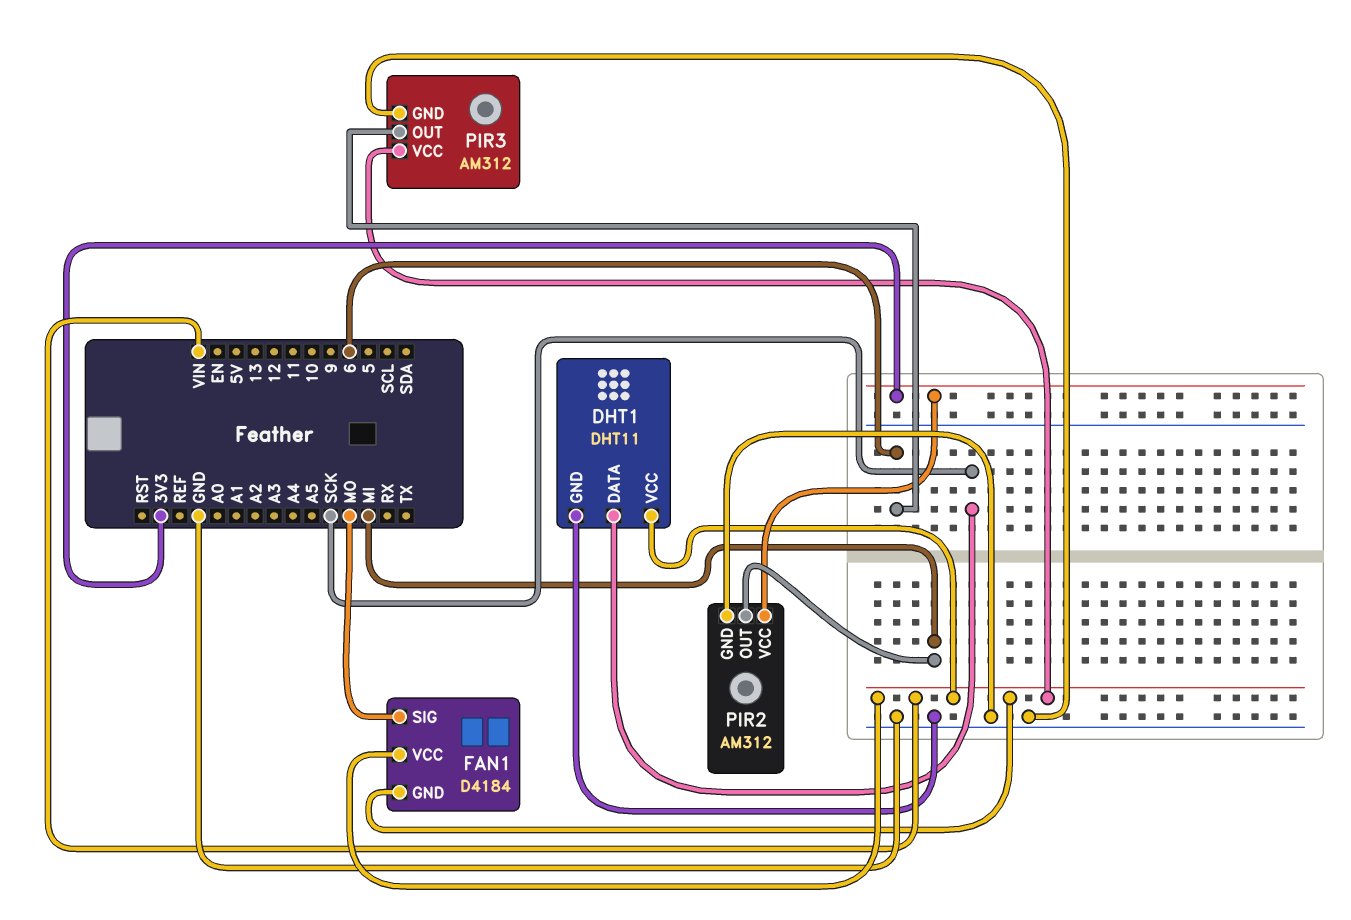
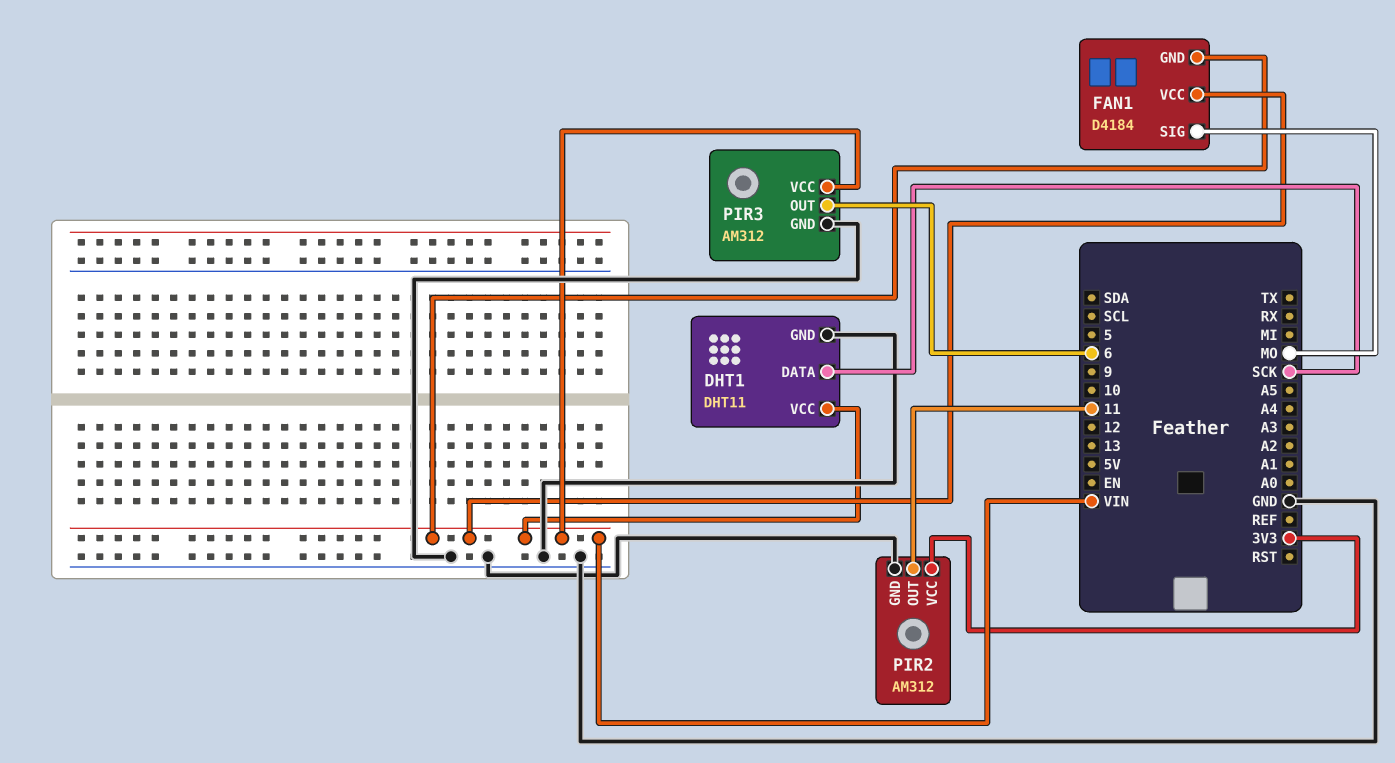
PIR2 pin OUT: MI -> 11

